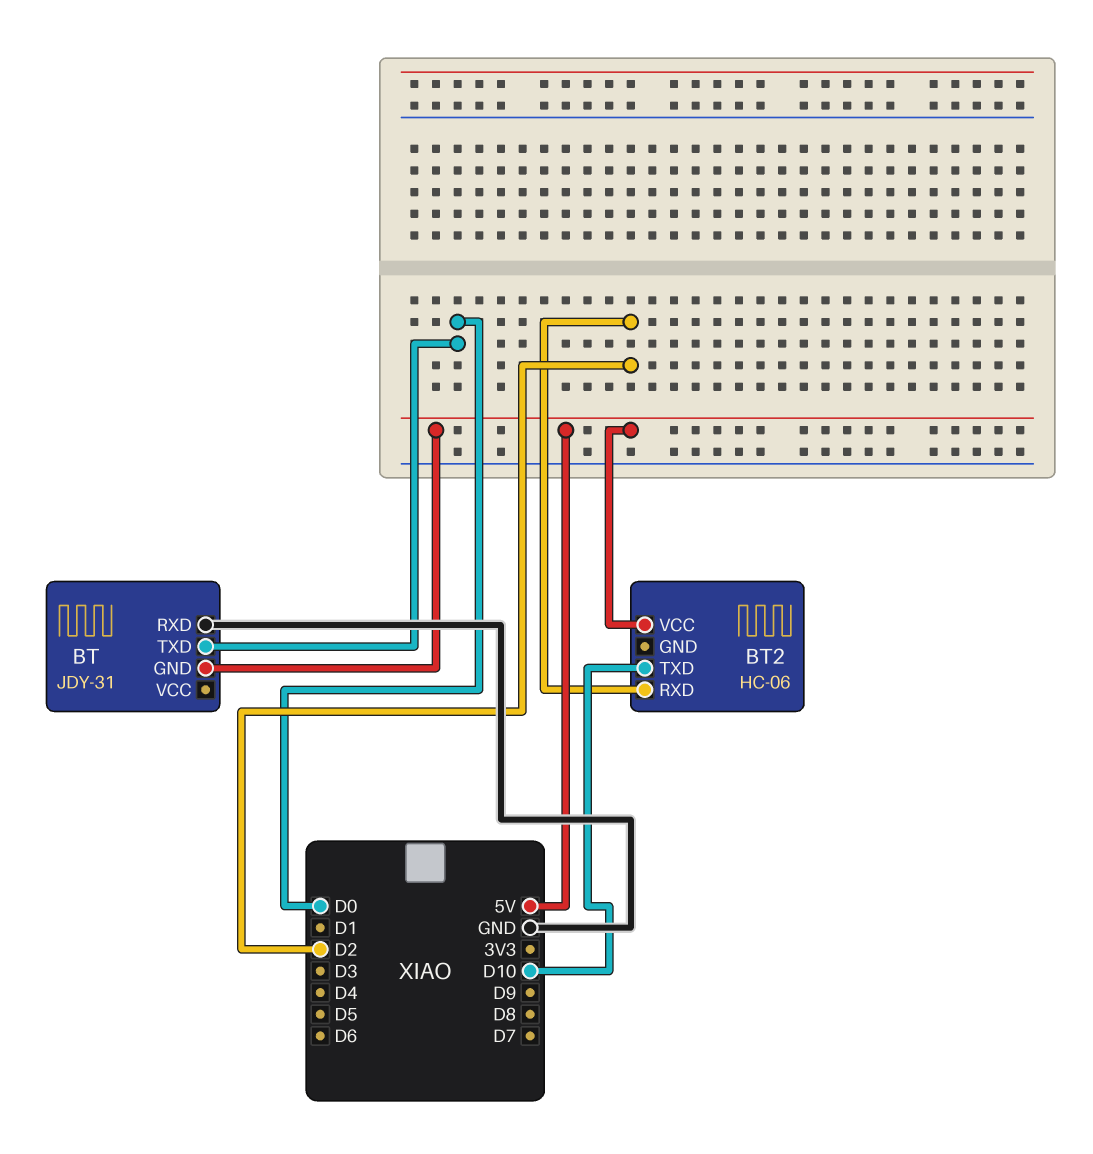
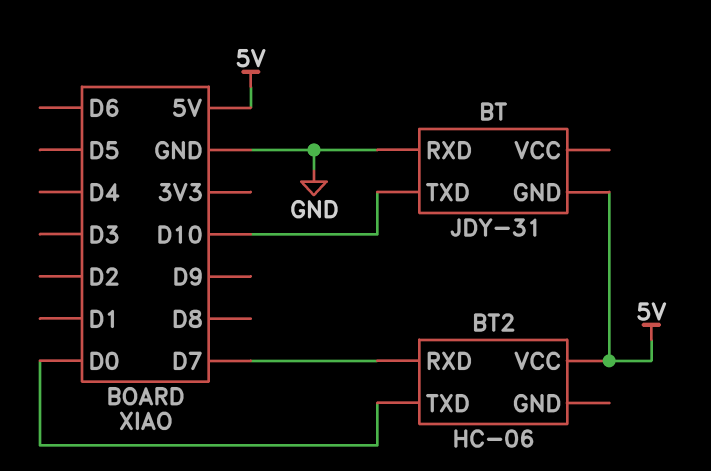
BT pin TXD: D0 -> D10
BT2 pin RXD: D2 -> D7
BT2 pin TXD: D10 -> D0

